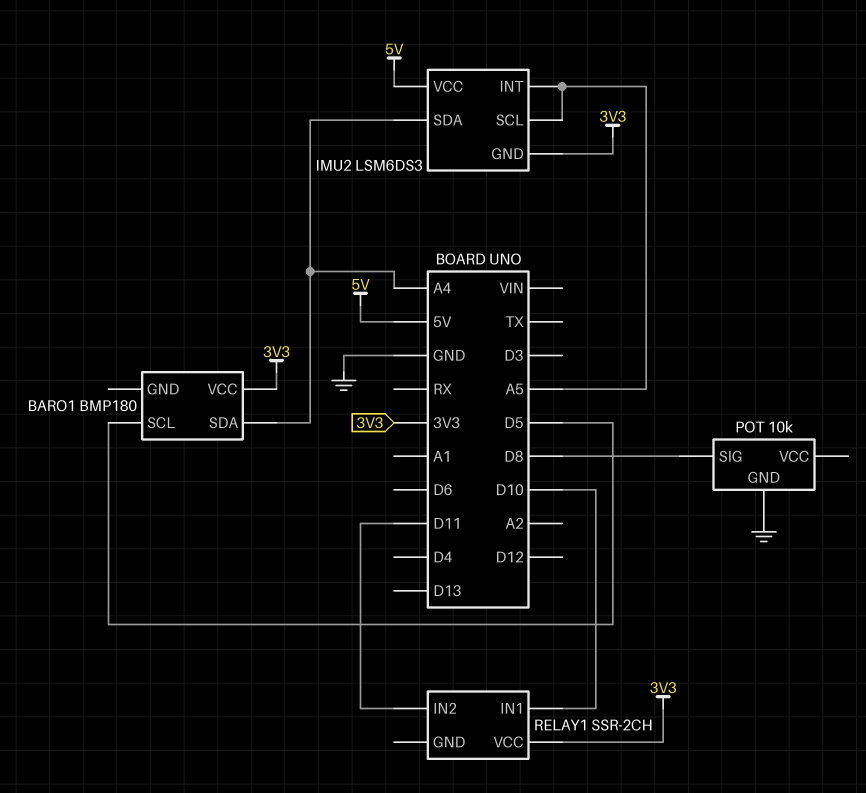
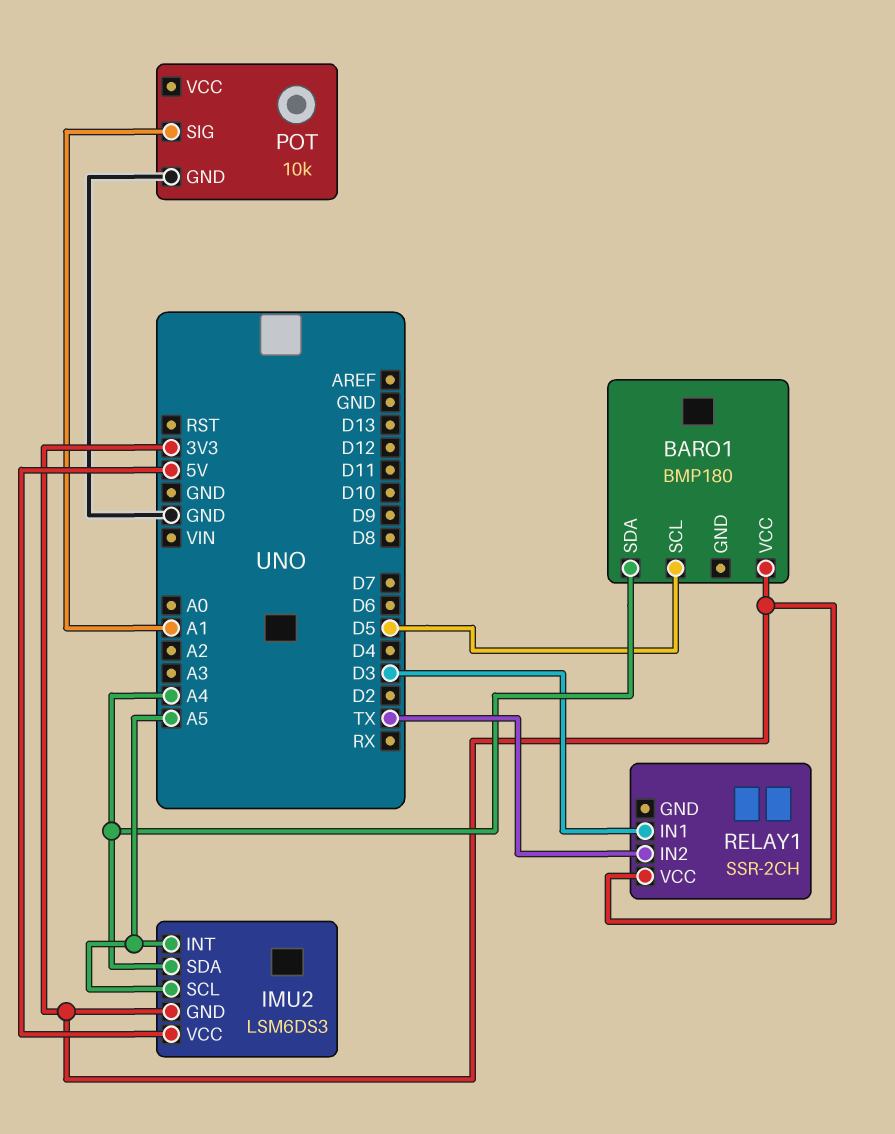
POT pin SIG: D8 -> A1
RELAY1 pin IN1: D10 -> D3
RELAY1 pin IN2: D11 -> TX

